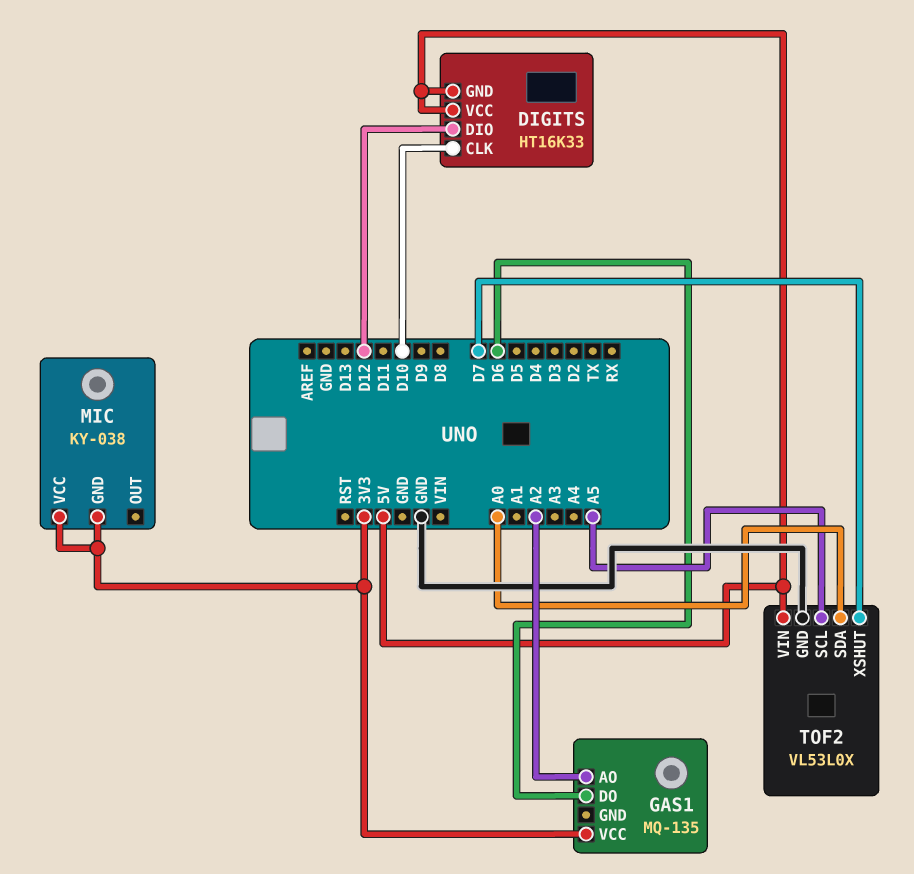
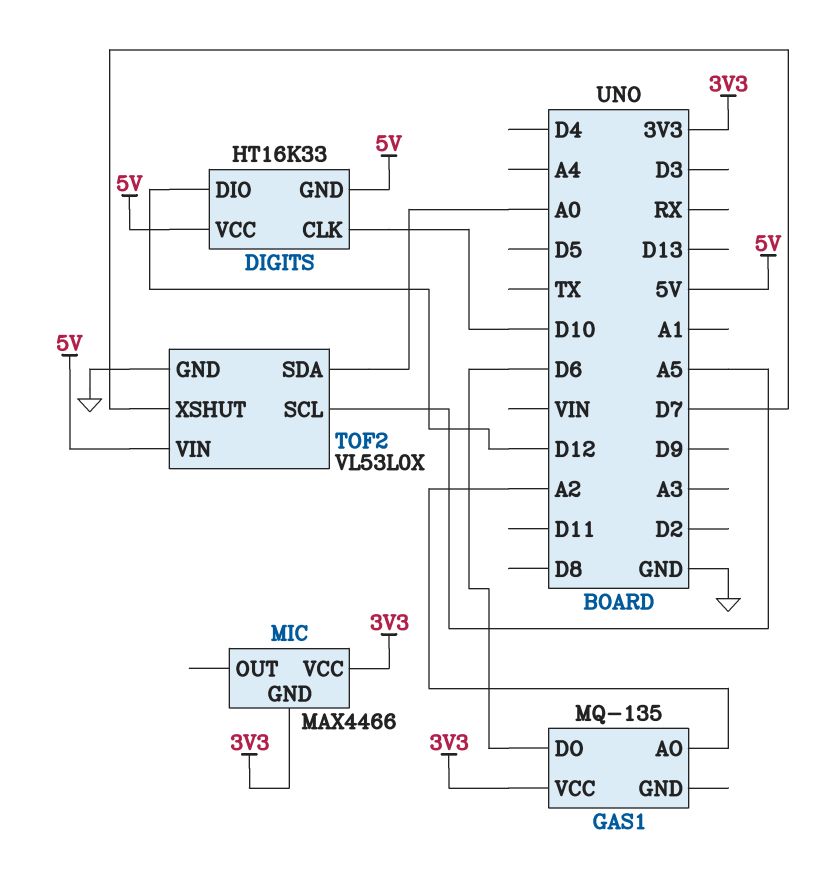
MIC: KY-038 -> MAX4466

